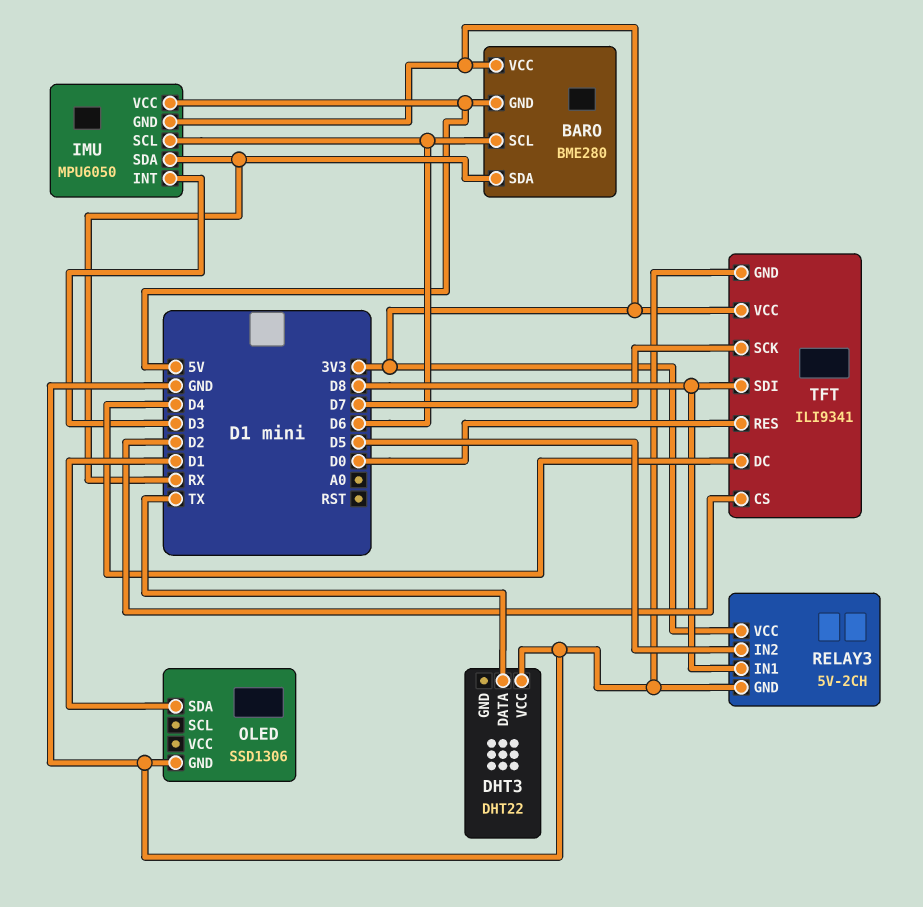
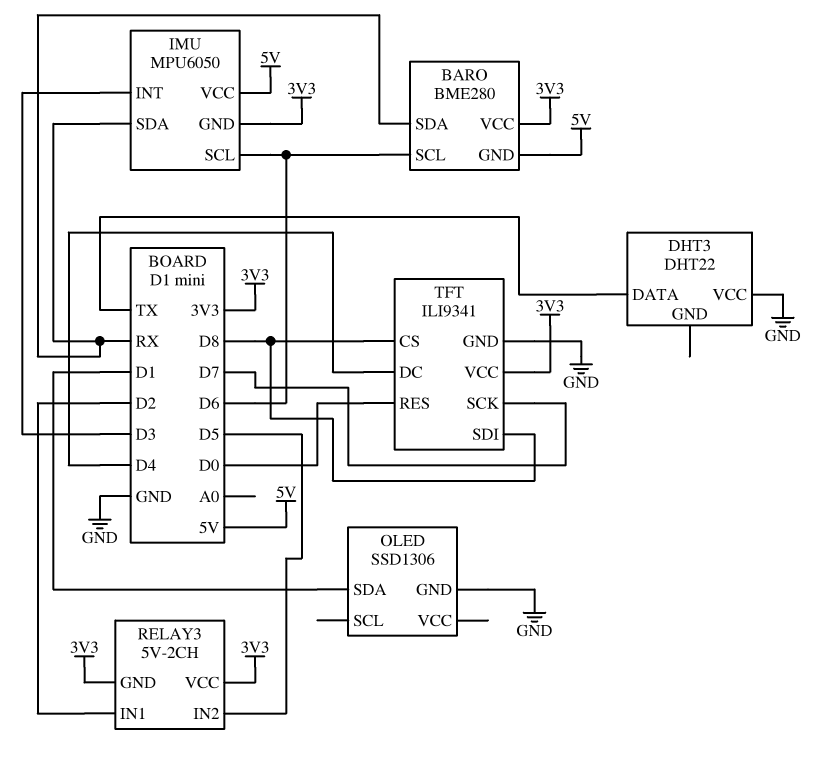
RELAY3 pin GND: GND -> 3V3
RELAY3 pin IN1: D8 -> D2
TFT pin CS: D2 -> D8

